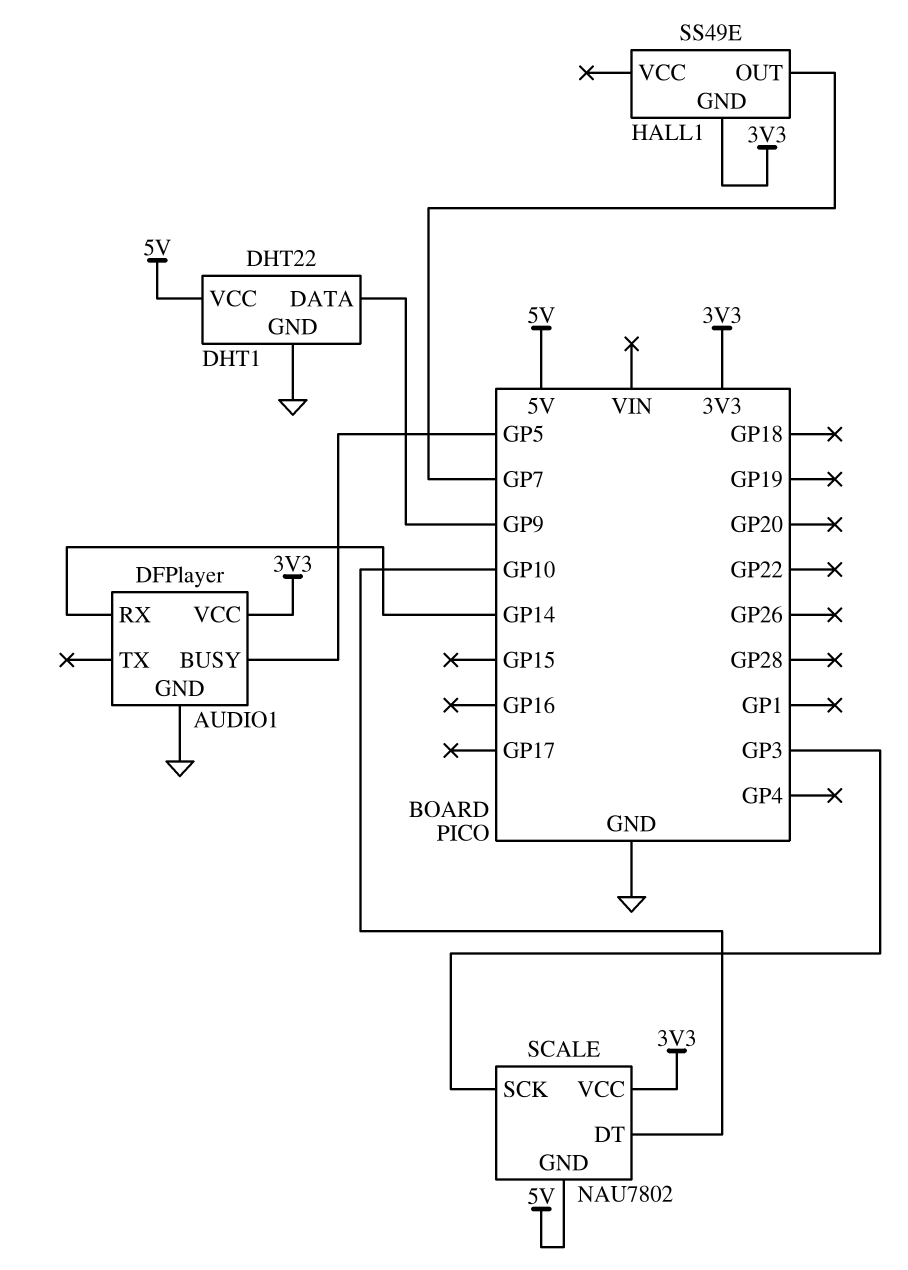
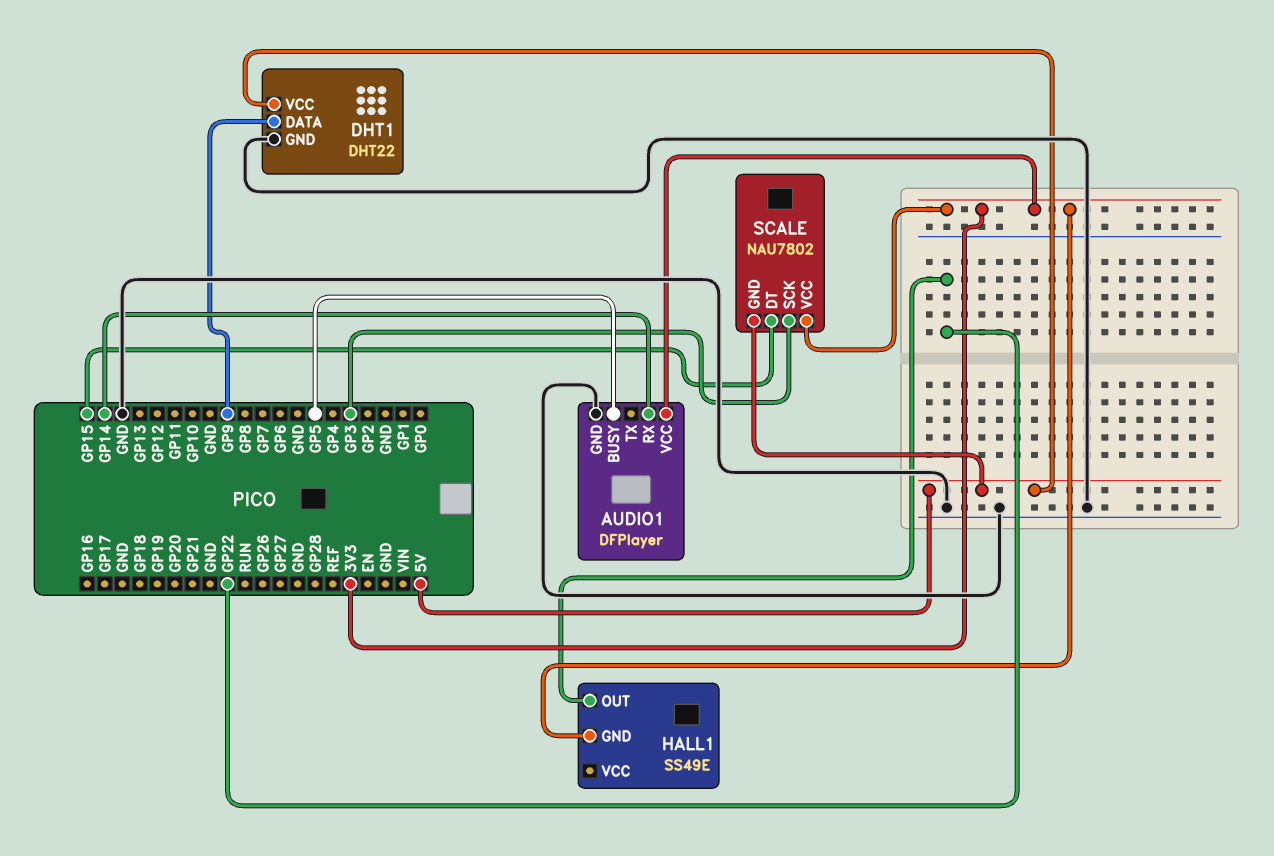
HALL1 pin OUT: GP7 -> GP22
SCALE pin DT: GP10 -> GP15

